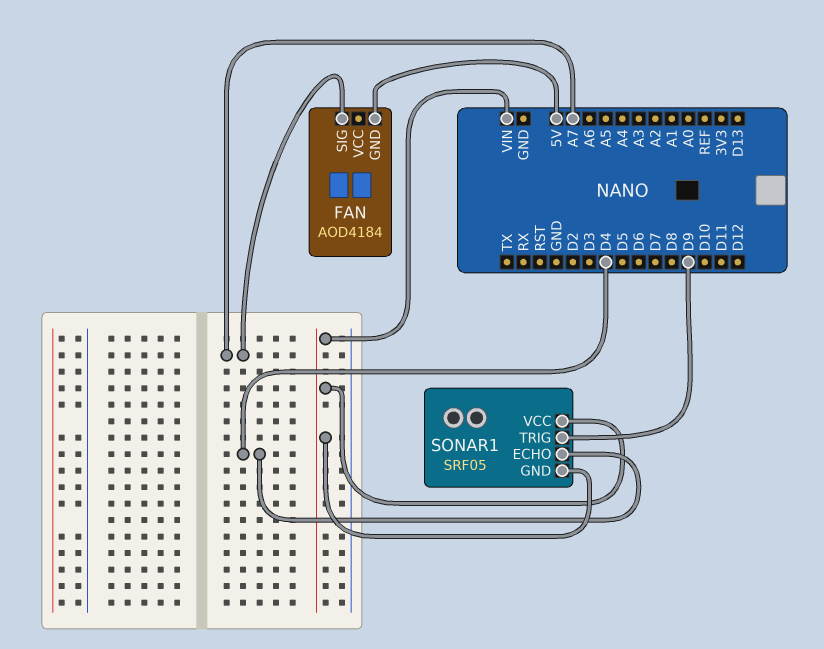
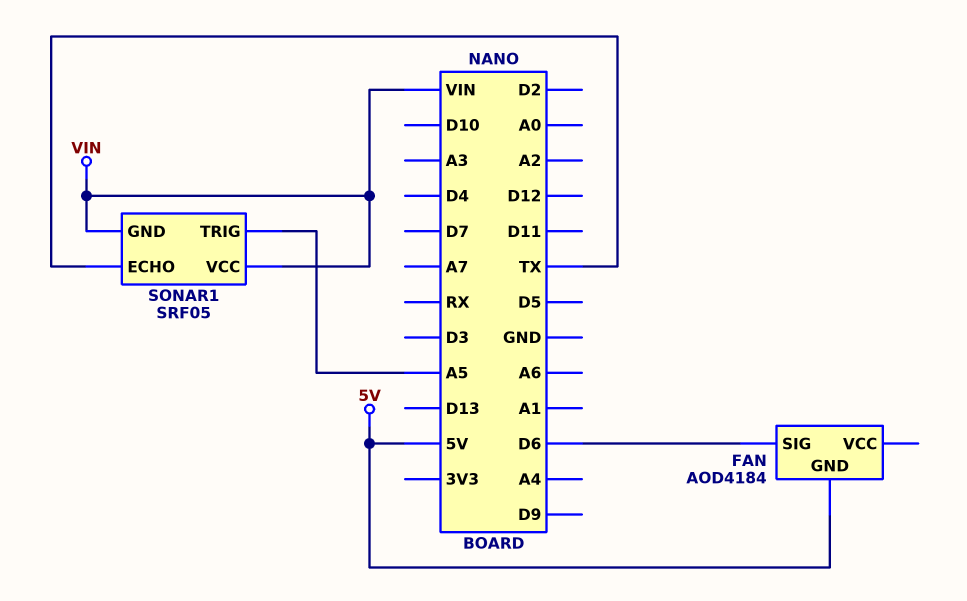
FAN pin SIG: A7 -> D6
SONAR1 pin ECHO: D4 -> TX
SONAR1 pin TRIG: D9 -> A5

